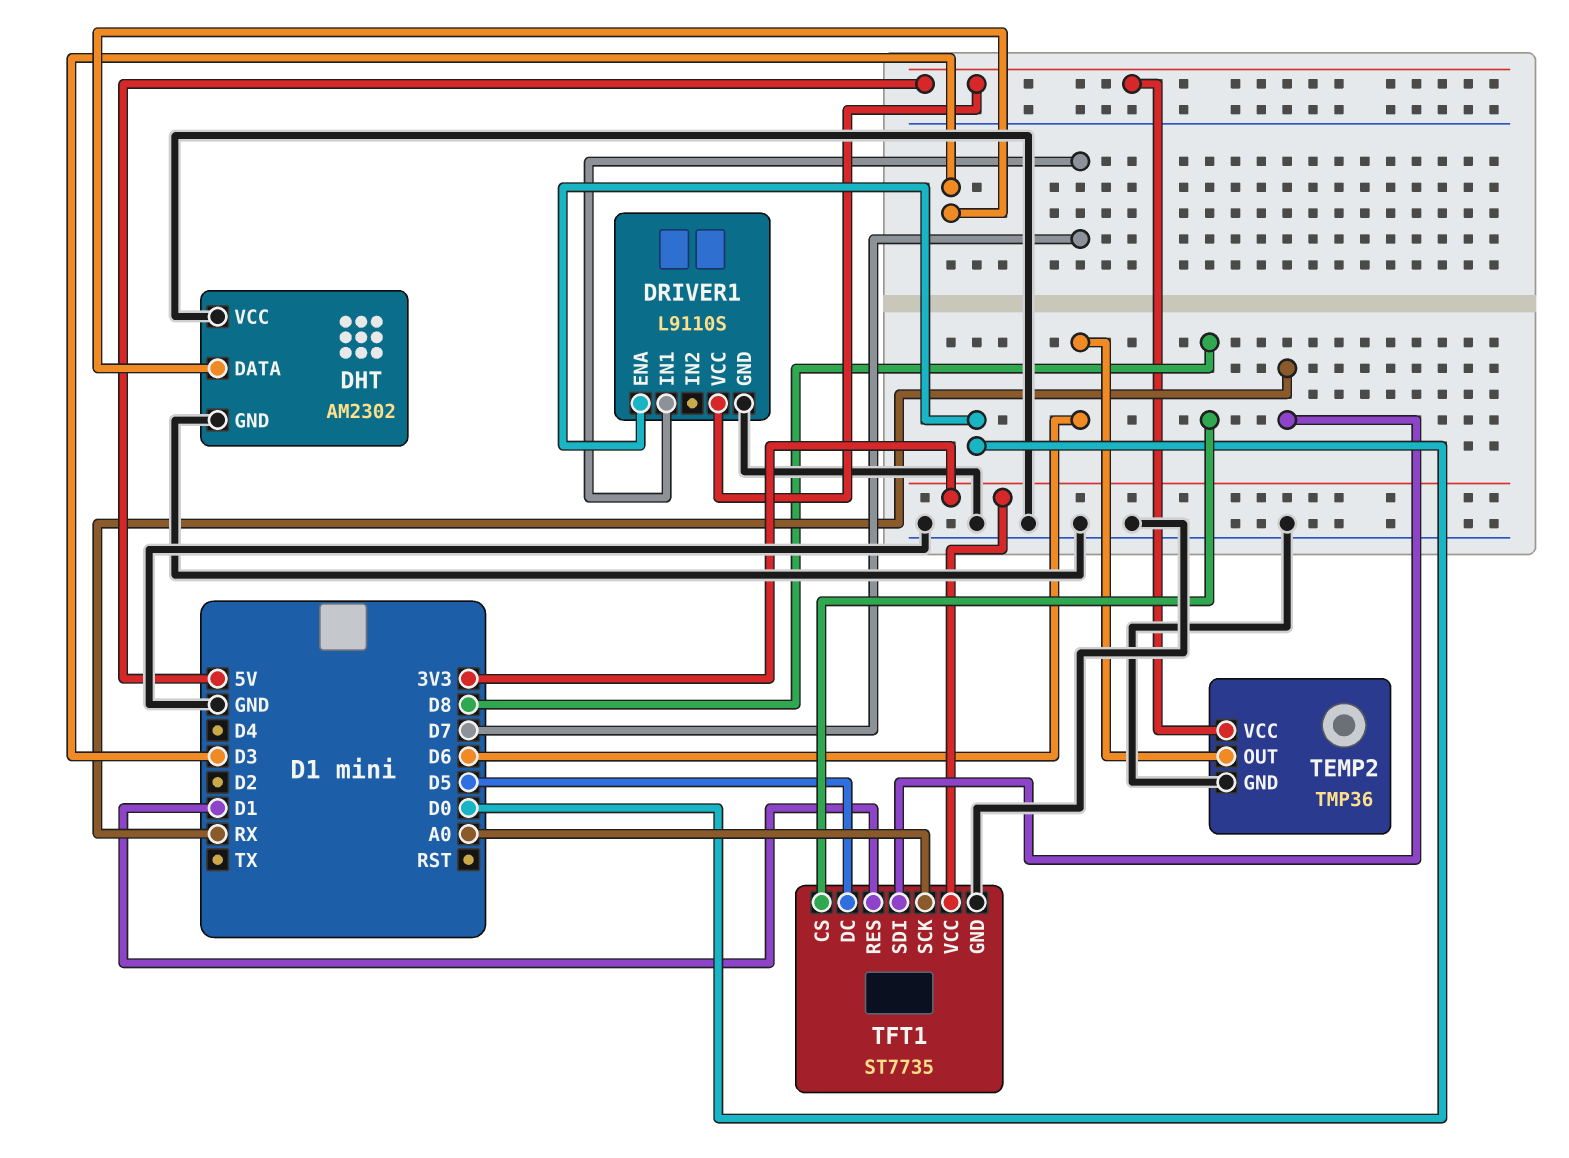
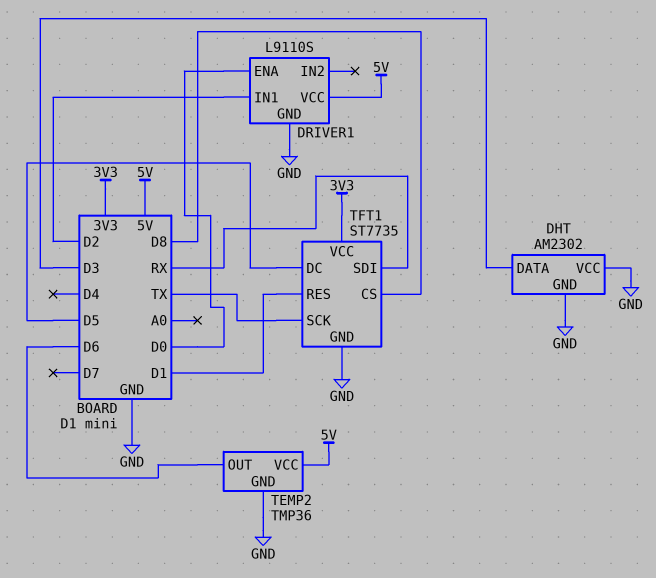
DRIVER1 pin IN1: D7 -> D2
TFT1 pin SCK: A0 -> TX

